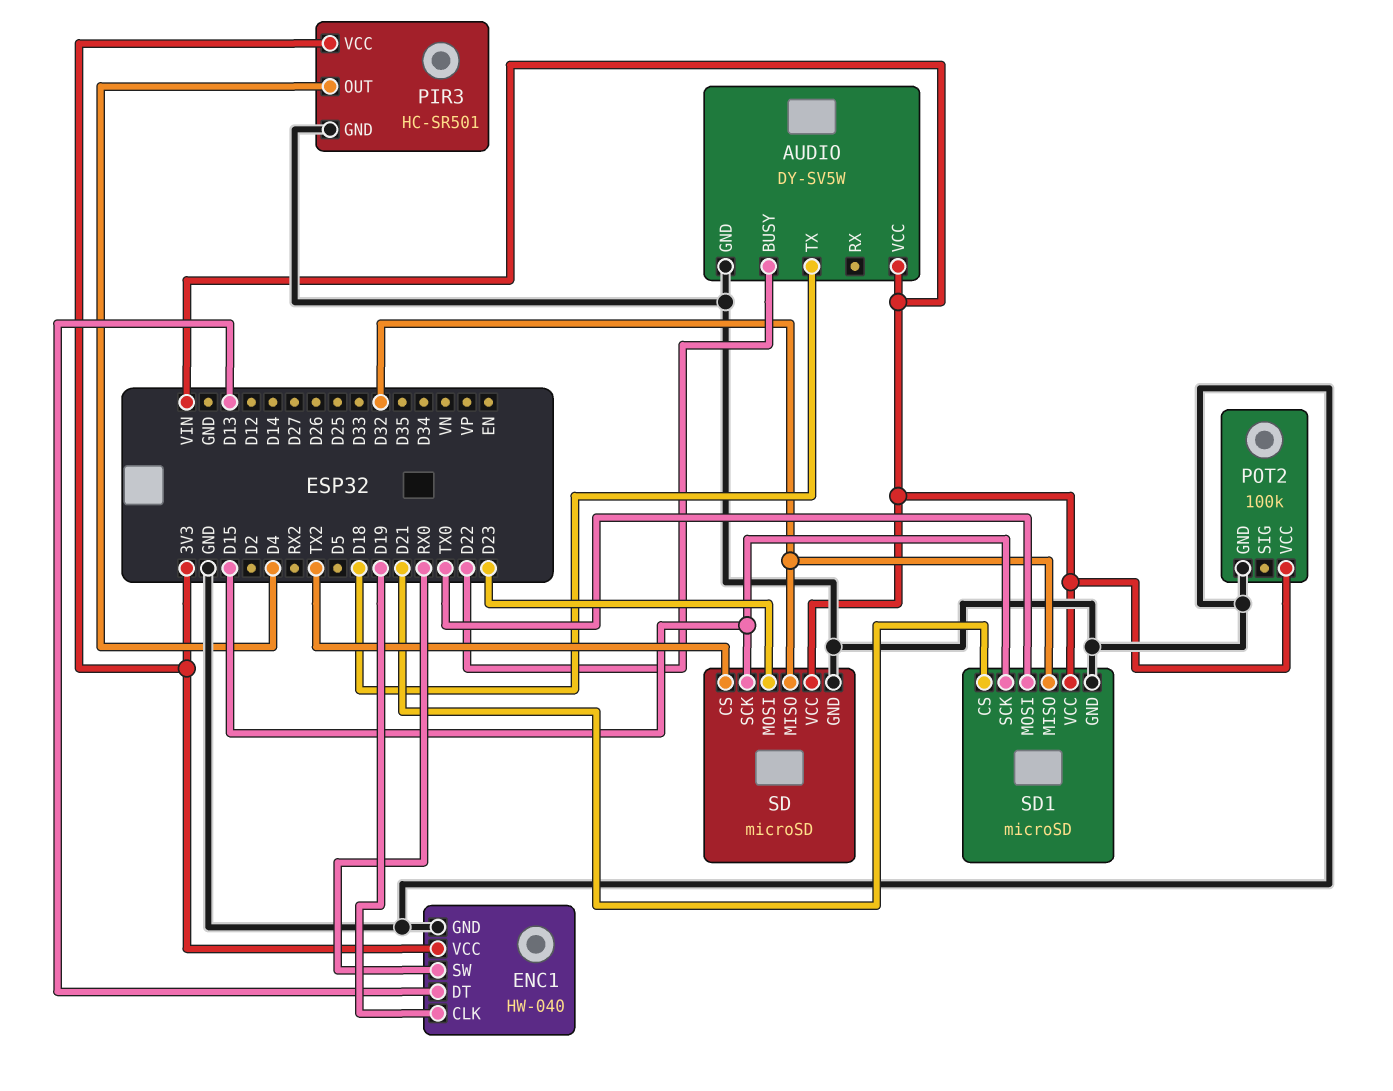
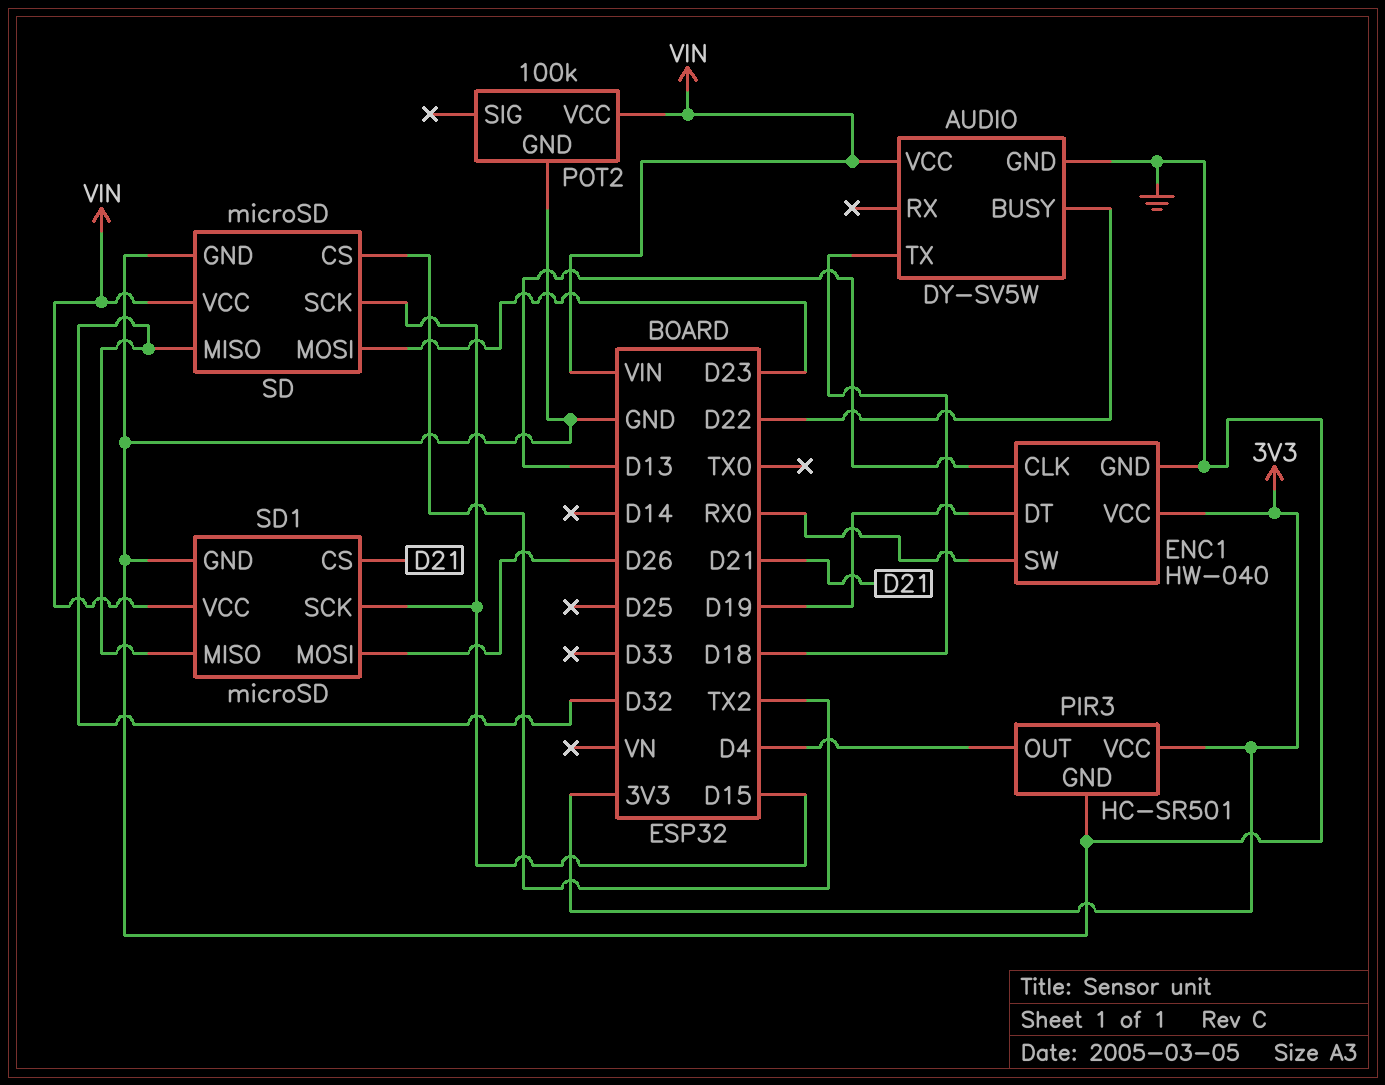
ENC1 pin CLK: D19 -> D13
ENC1 pin DT: D13 -> D19
SD1 pin MOSI: TX0 -> D26

